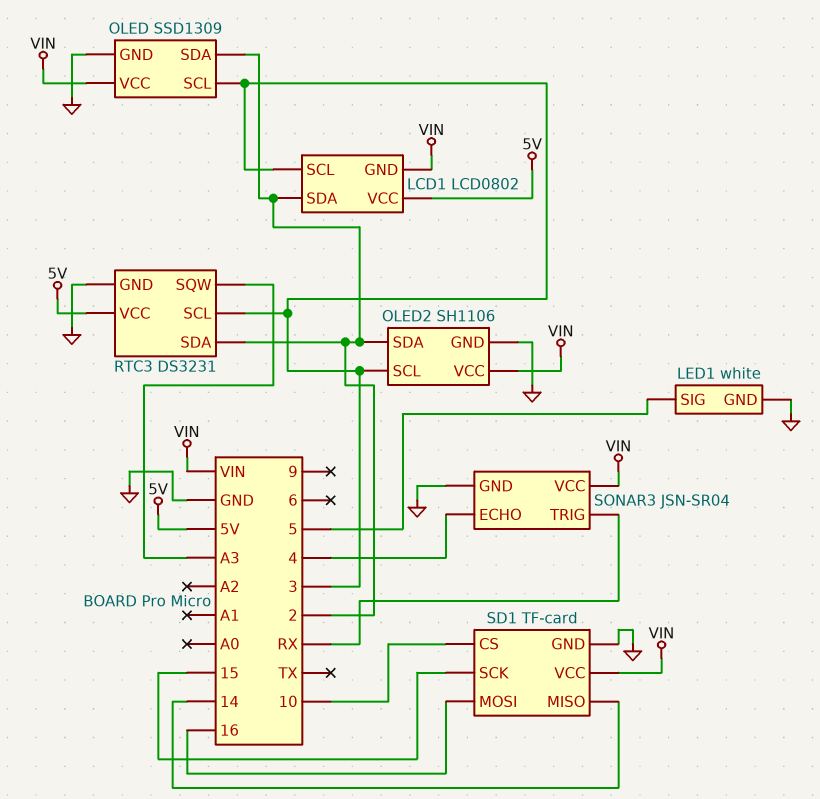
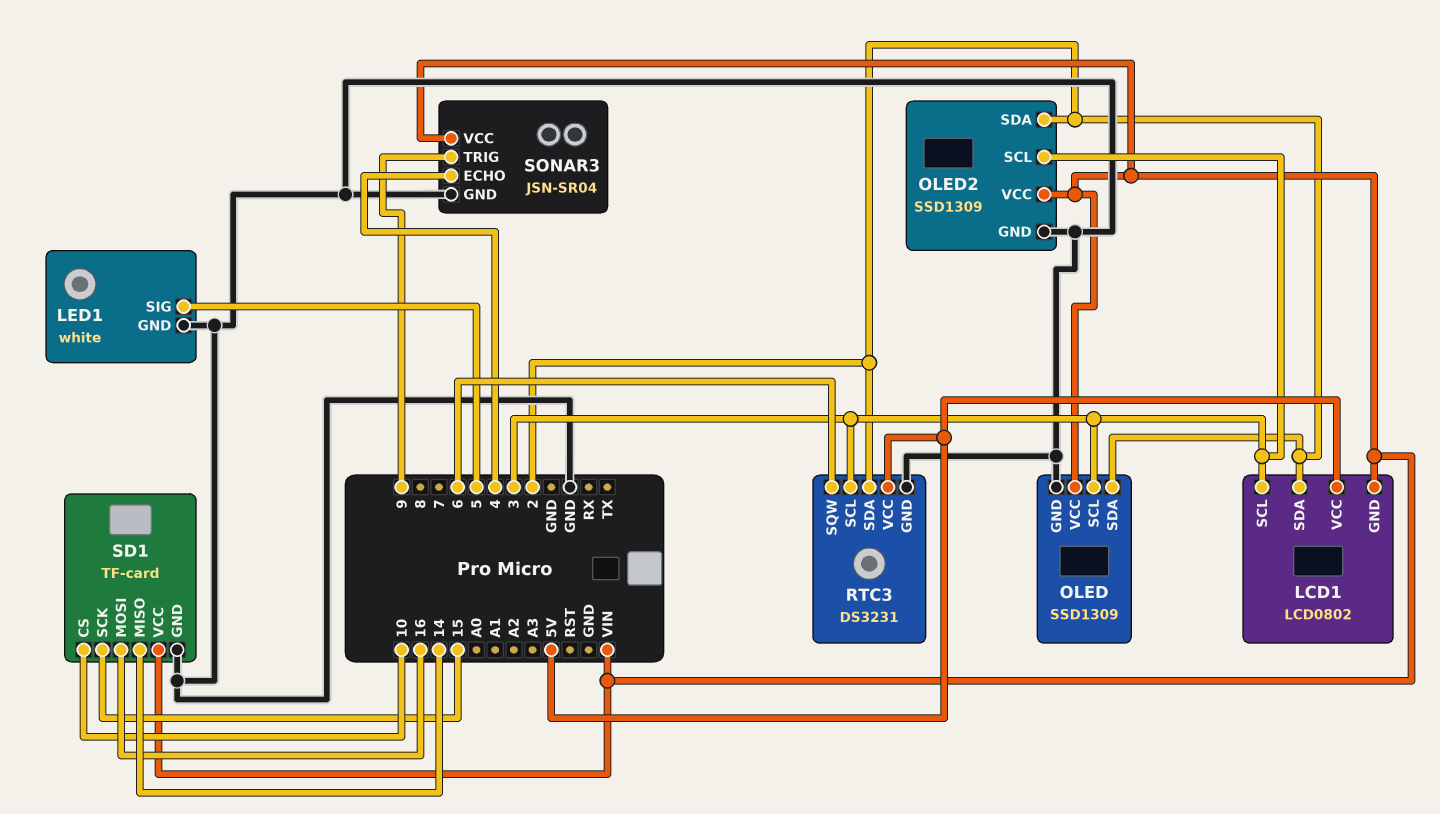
OLED2: SH1106 -> SSD1309
RTC3 pin SQW: A3 -> 6
SONAR3 pin TRIG: RX -> 9

